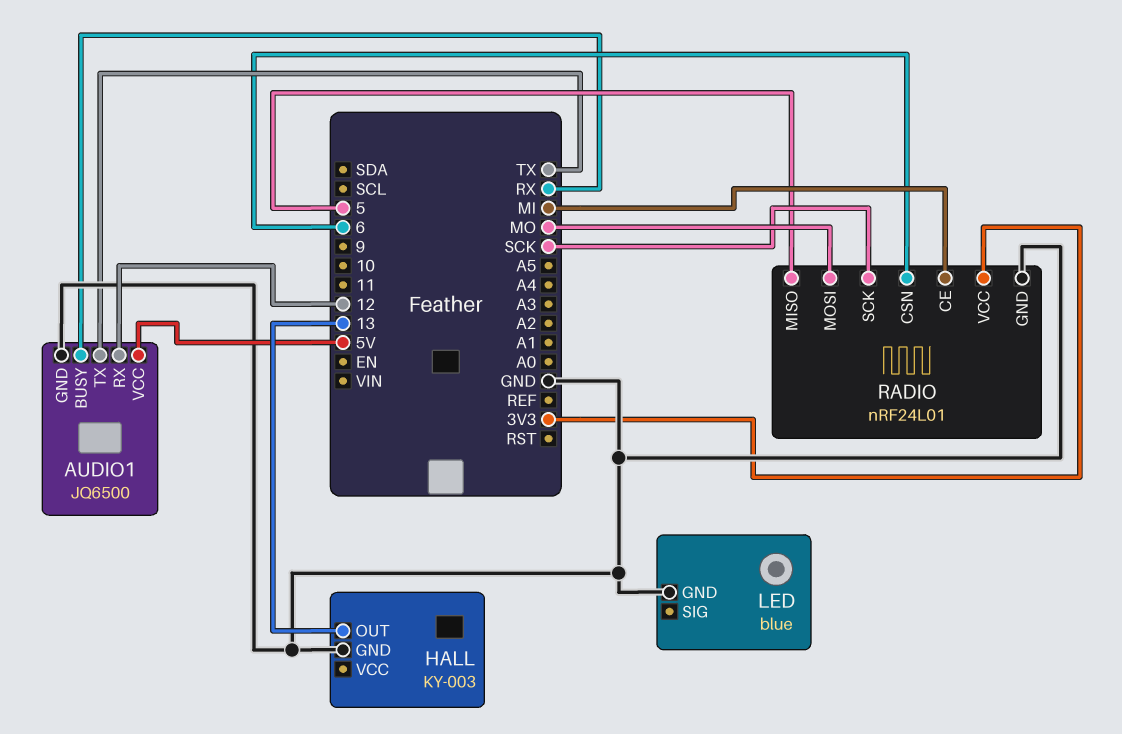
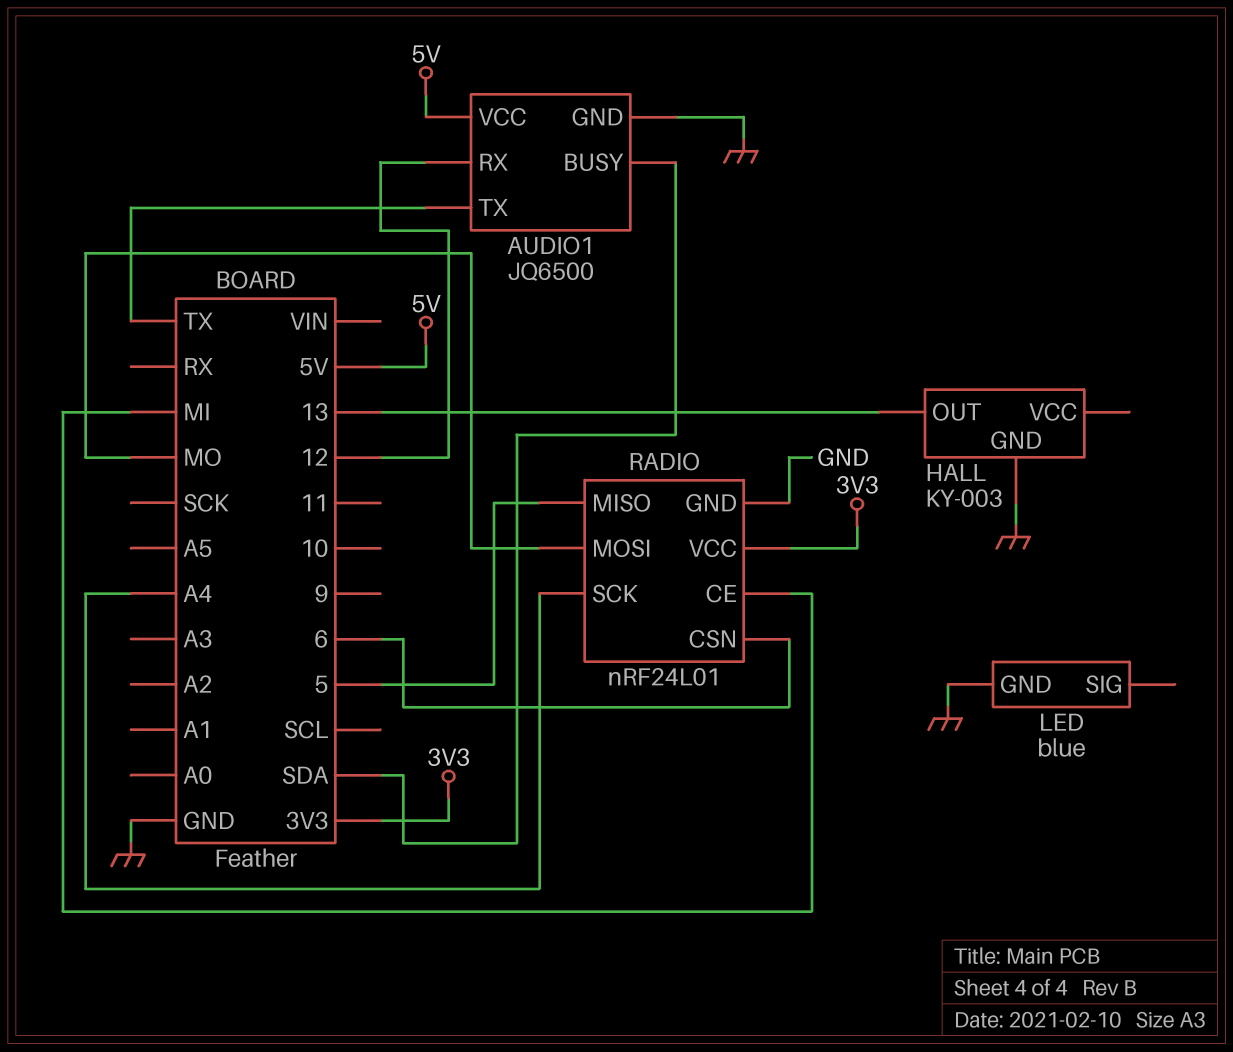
AUDIO1 pin BUSY: RX -> SDA
RADIO pin SCK: SCK -> A4

